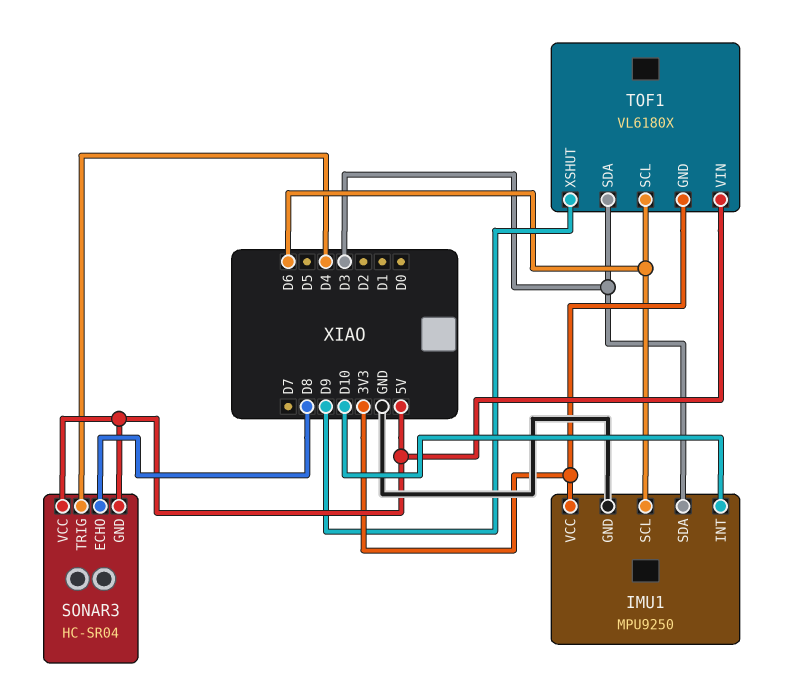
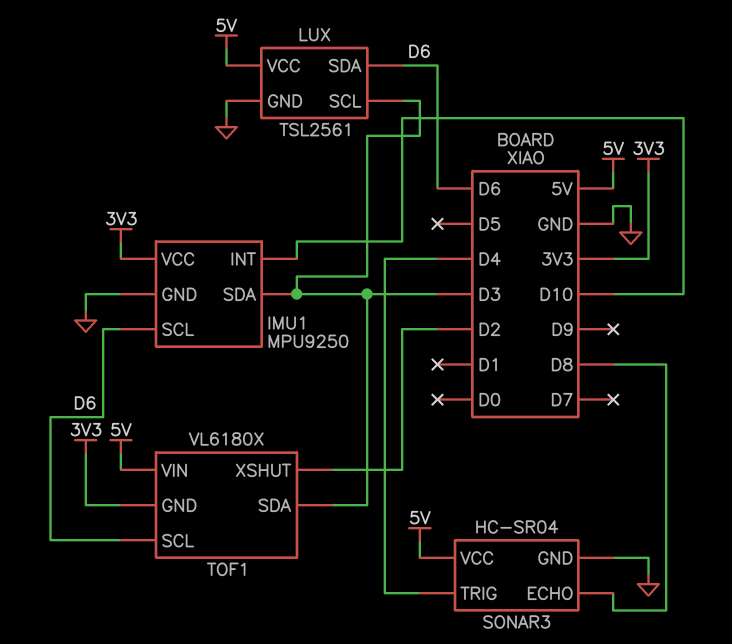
LUX: none -> TSL2561
LUX pin GND: none -> GND
LUX pin SCL: none -> D3
LUX pin SDA: none -> D6
LUX pin VCC: none -> 5V
SONAR3 pin GND: 5V -> GND
TOF1 pin XSHUT: D9 -> D2

